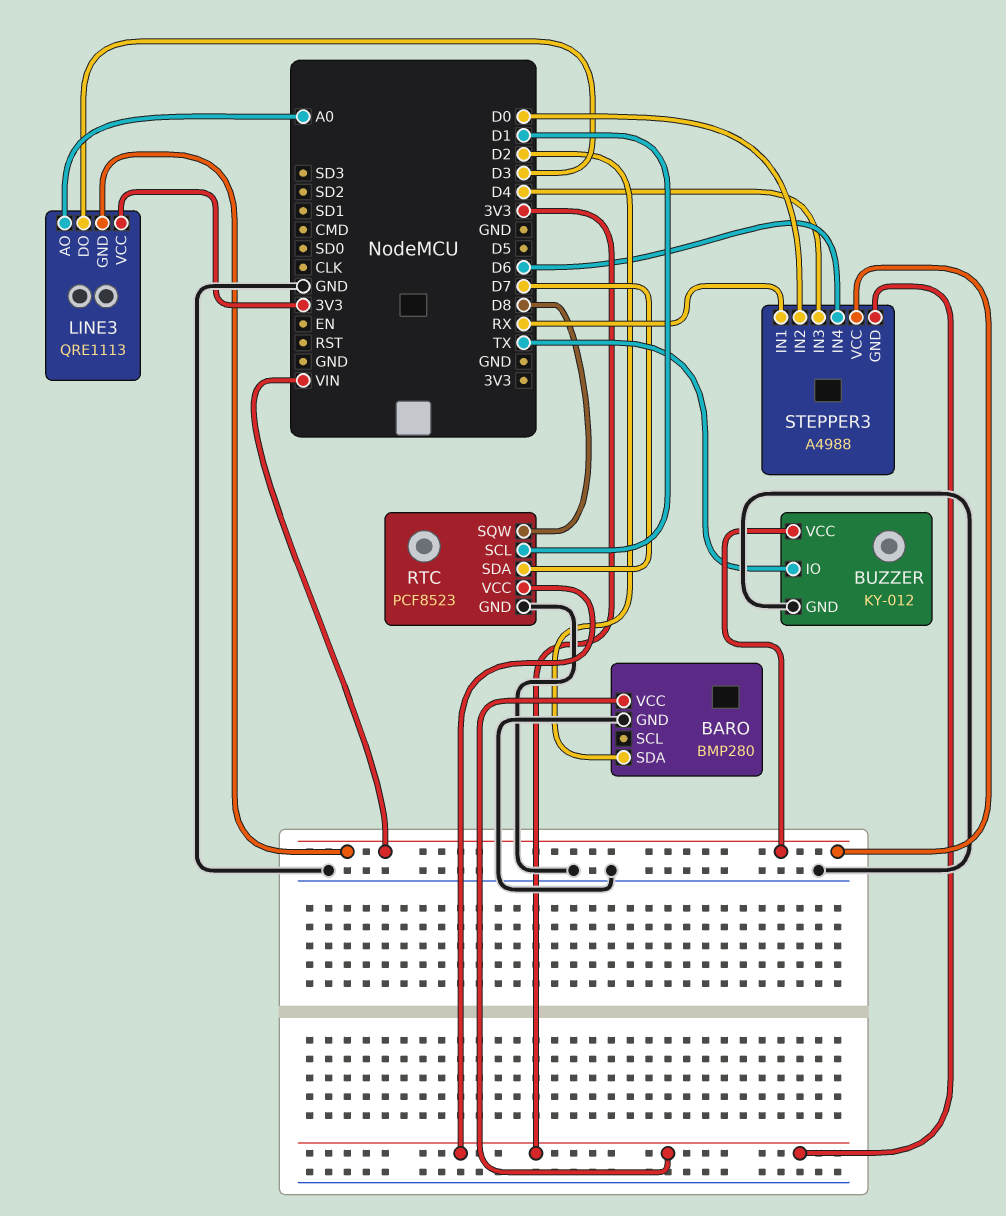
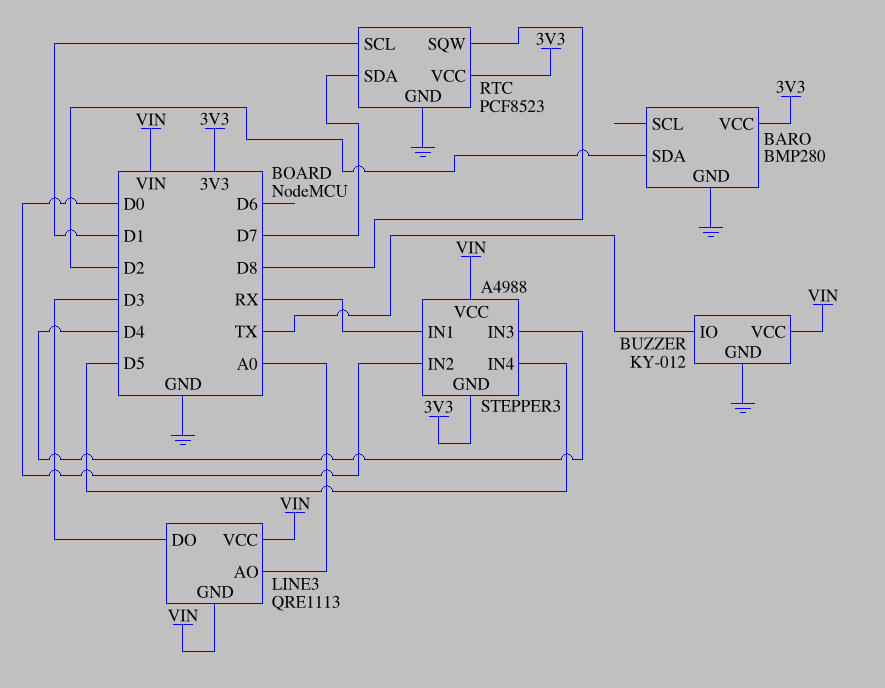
LINE3 pin VCC: 3V3 -> VIN
STEPPER3 pin IN4: D6 -> D5

